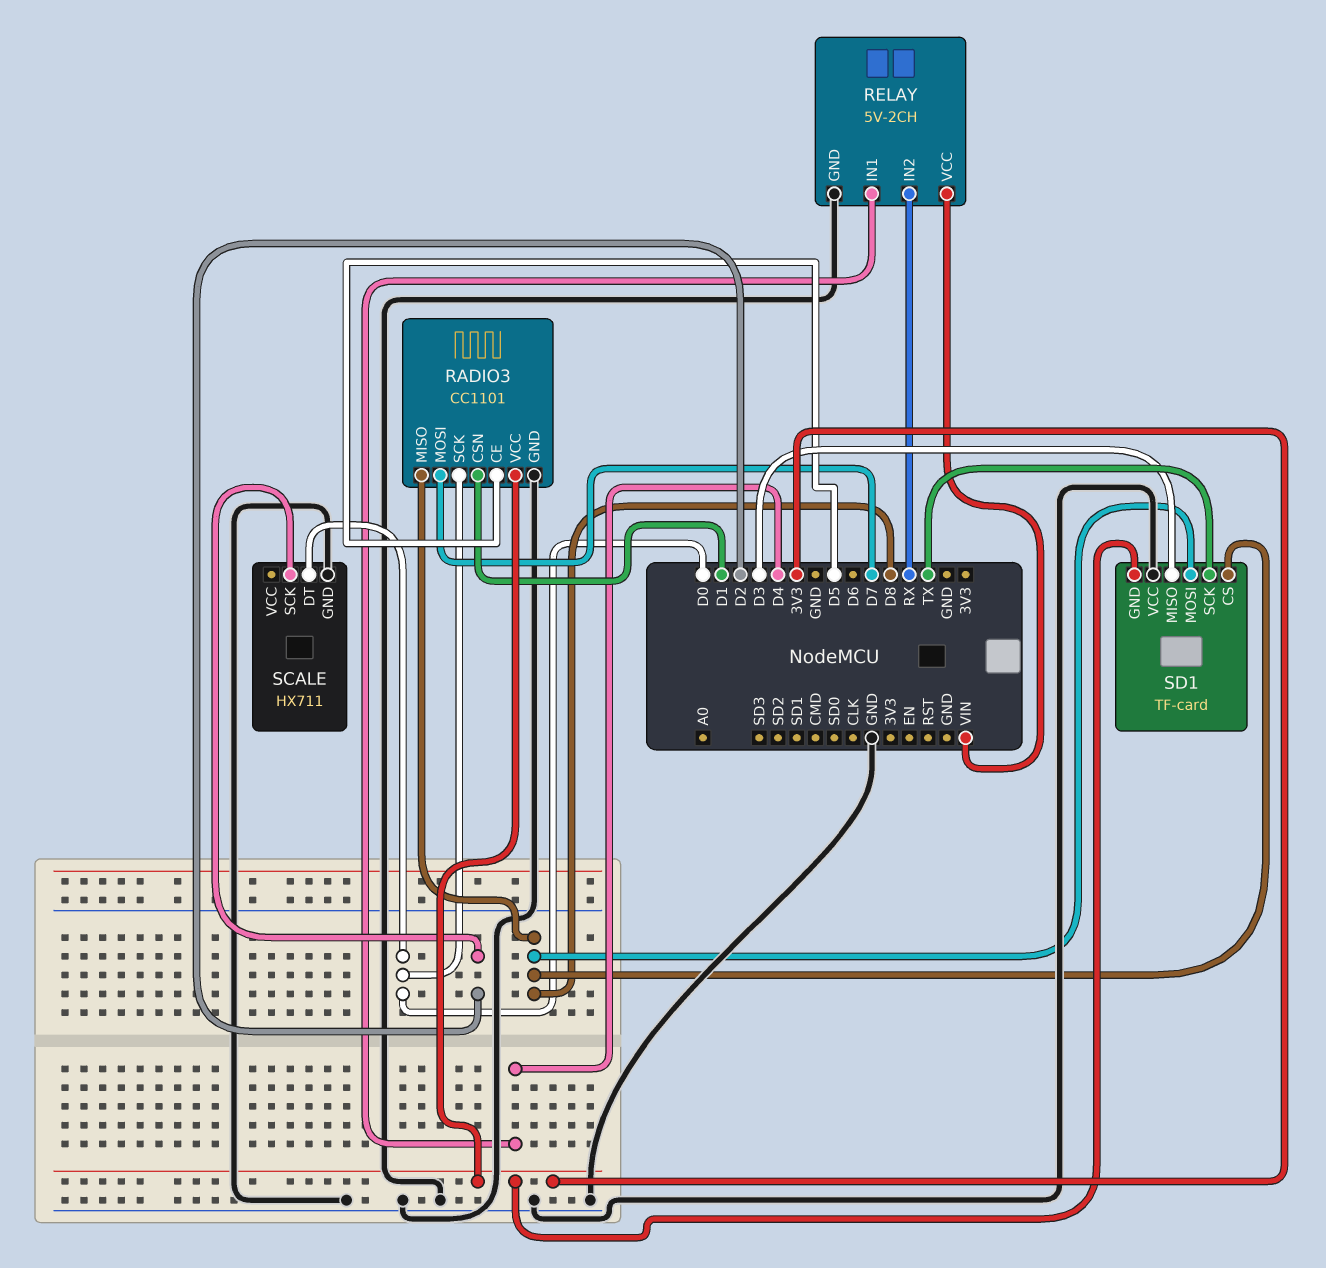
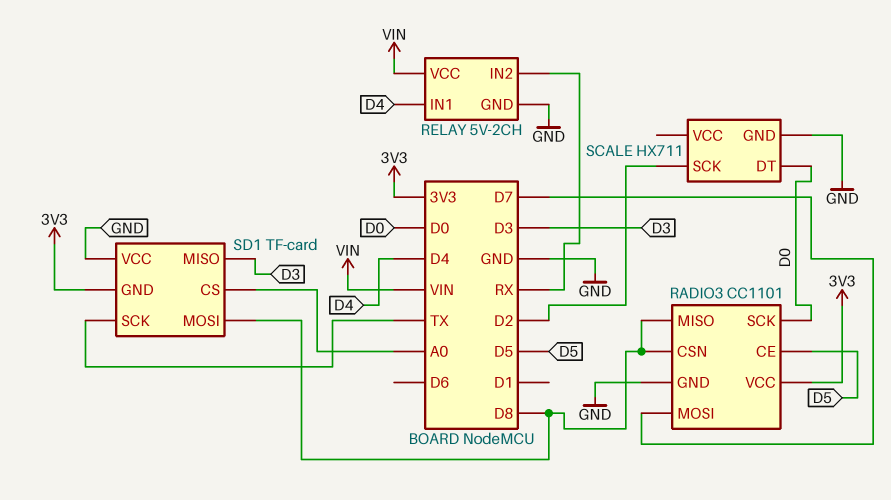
RADIO3 pin CSN: D1 -> D8
SD1 pin CS: D8 -> A0

